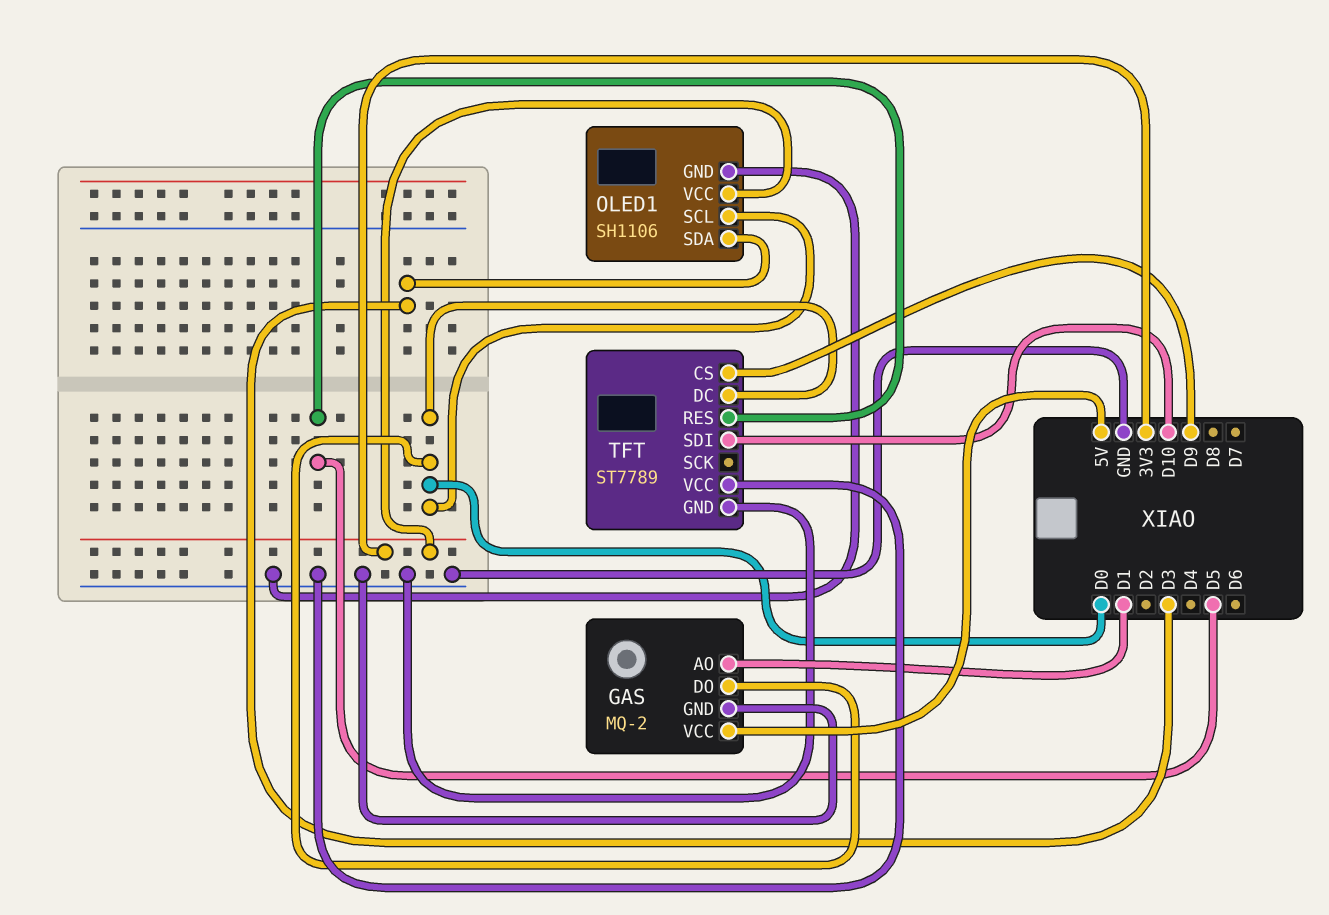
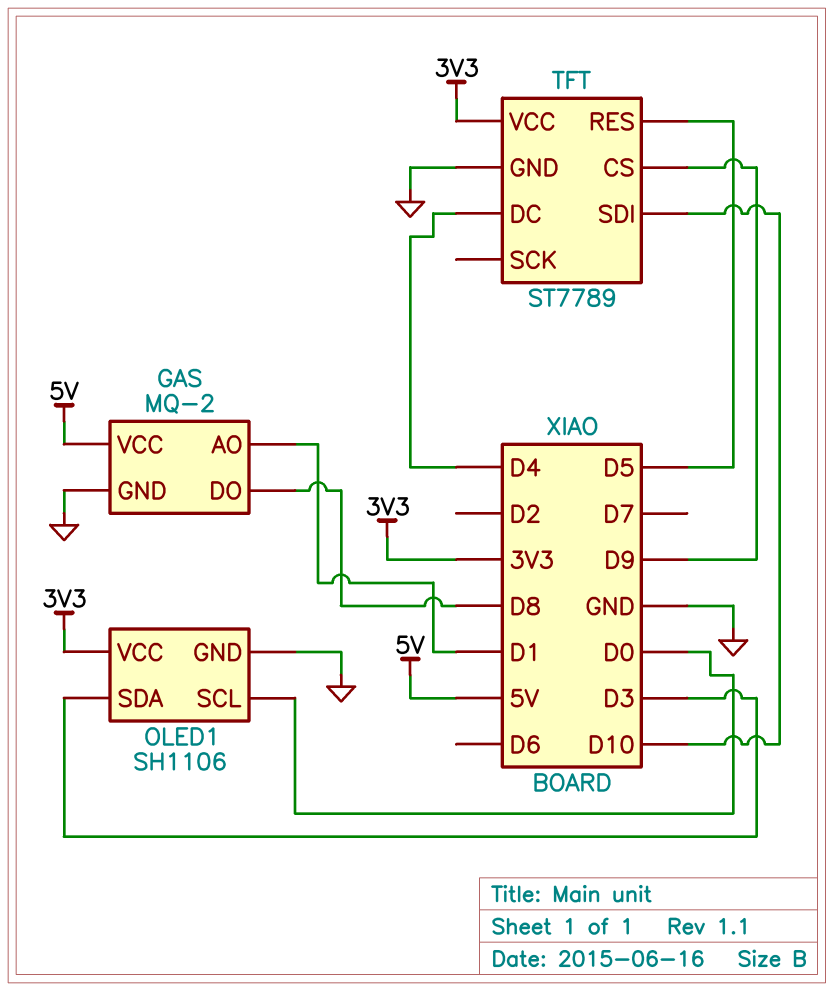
GAS pin DO: D0 -> D8
TFT pin DC: D0 -> D4
TFT pin VCC: GND -> 3V3

